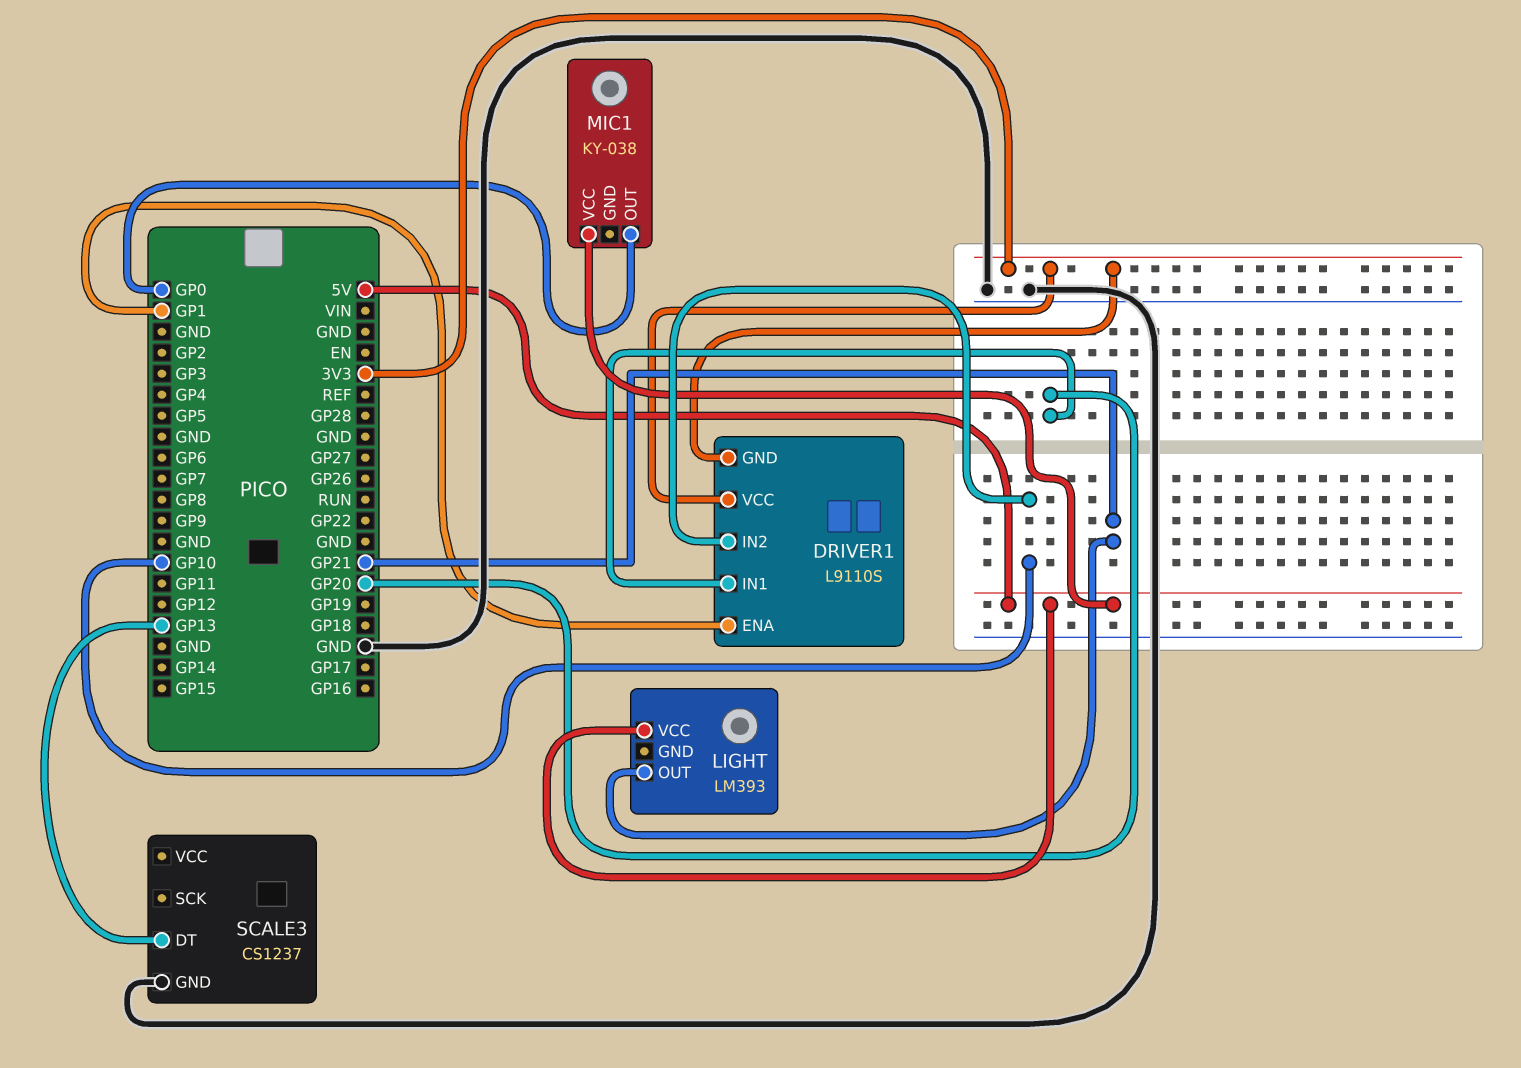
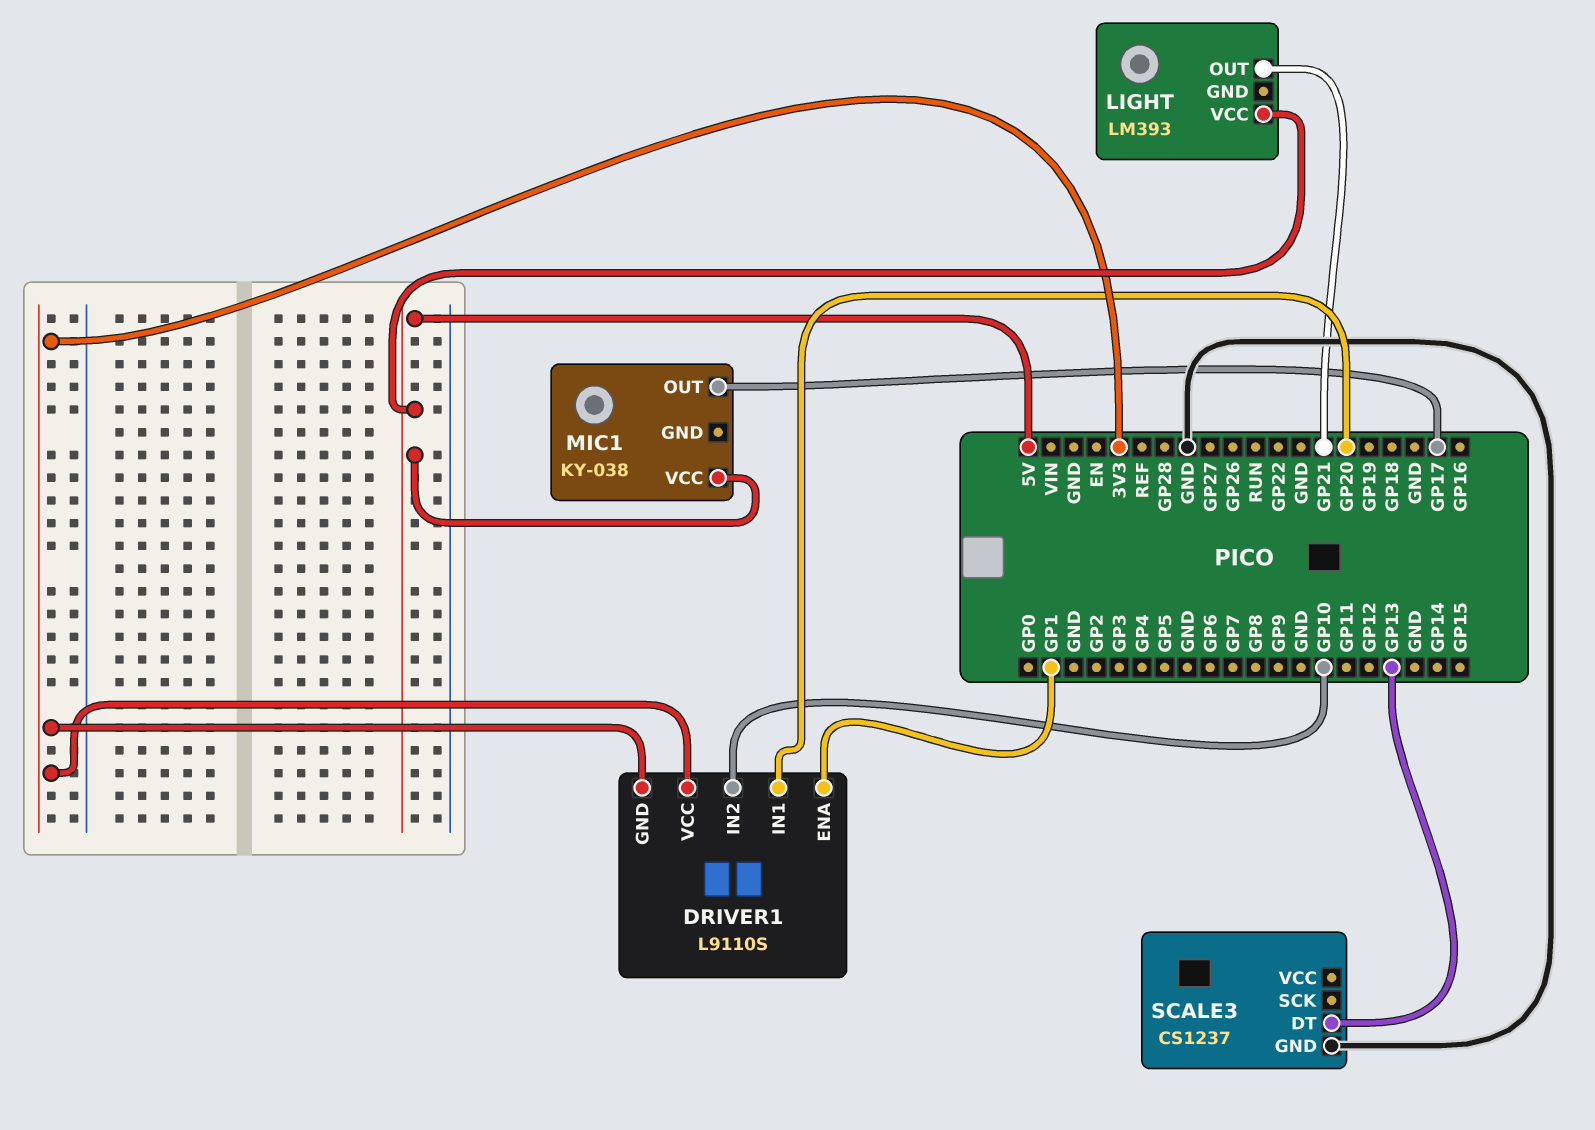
MIC1 pin OUT: GP0 -> GP17

